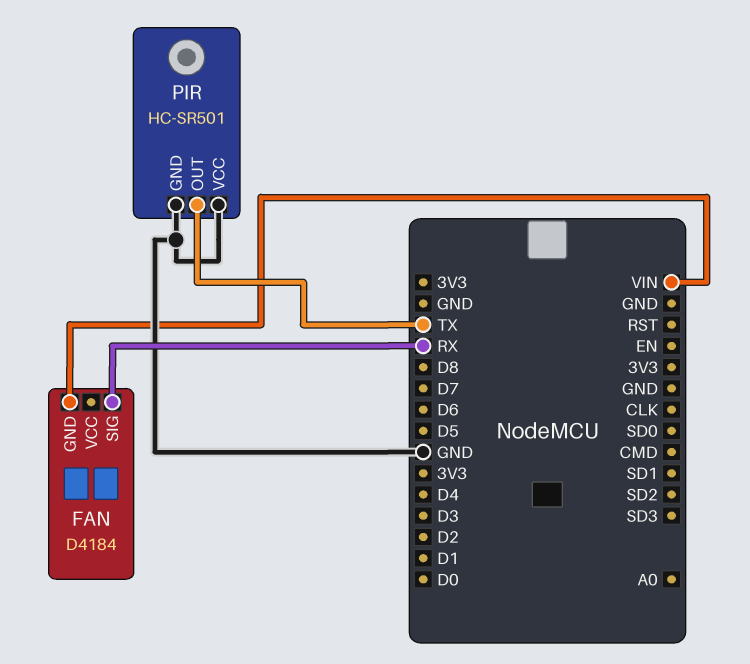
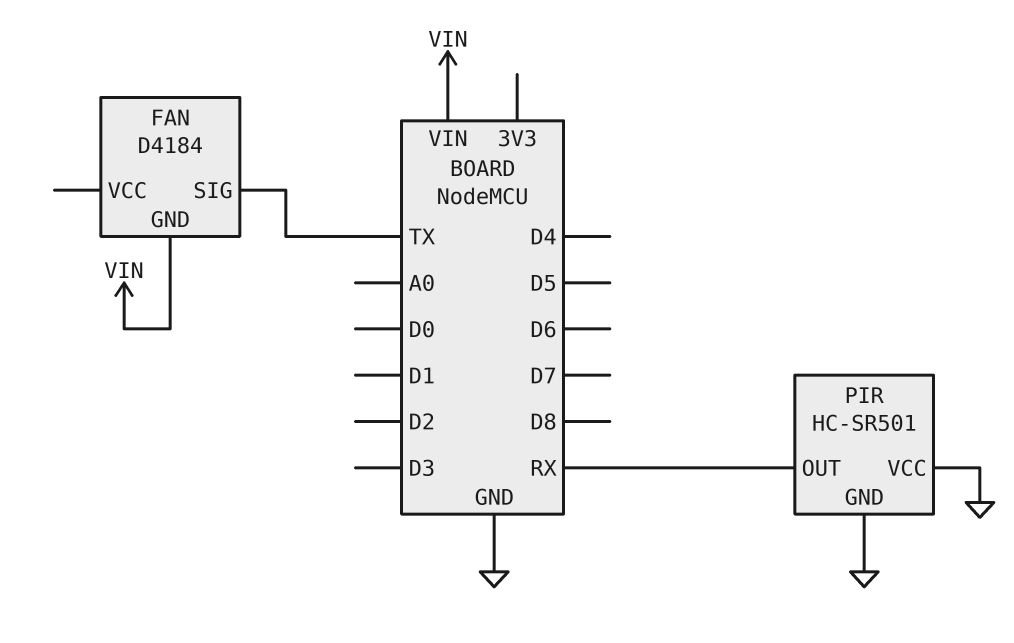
FAN pin SIG: RX -> TX
PIR pin OUT: TX -> RX

